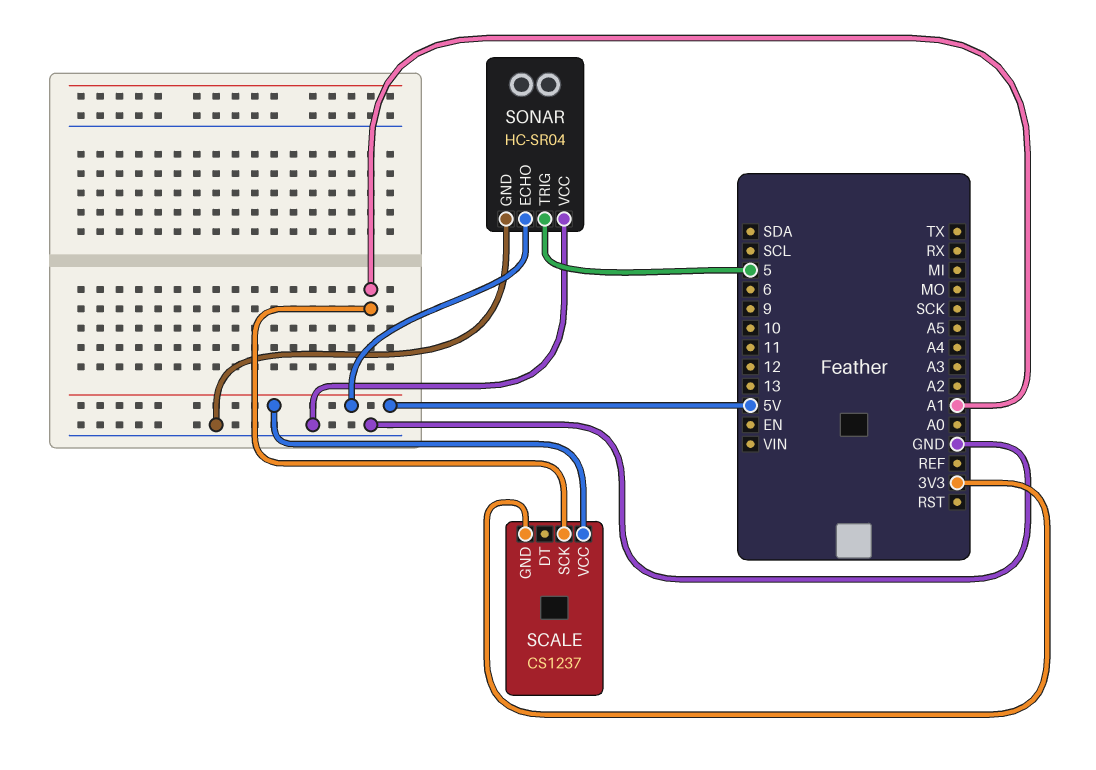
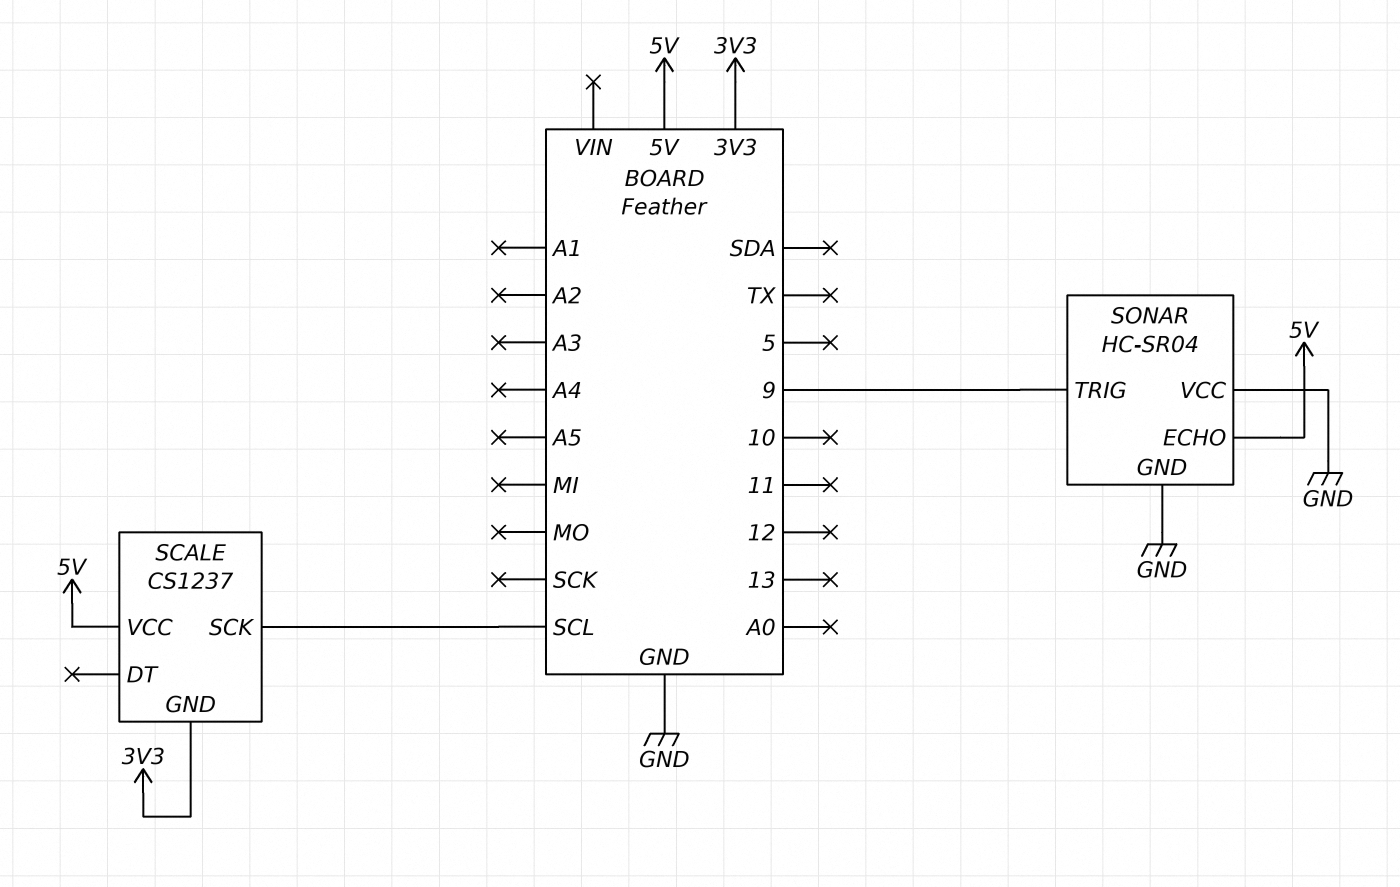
SCALE pin SCK: A1 -> SCL
SONAR pin TRIG: 5 -> 9

